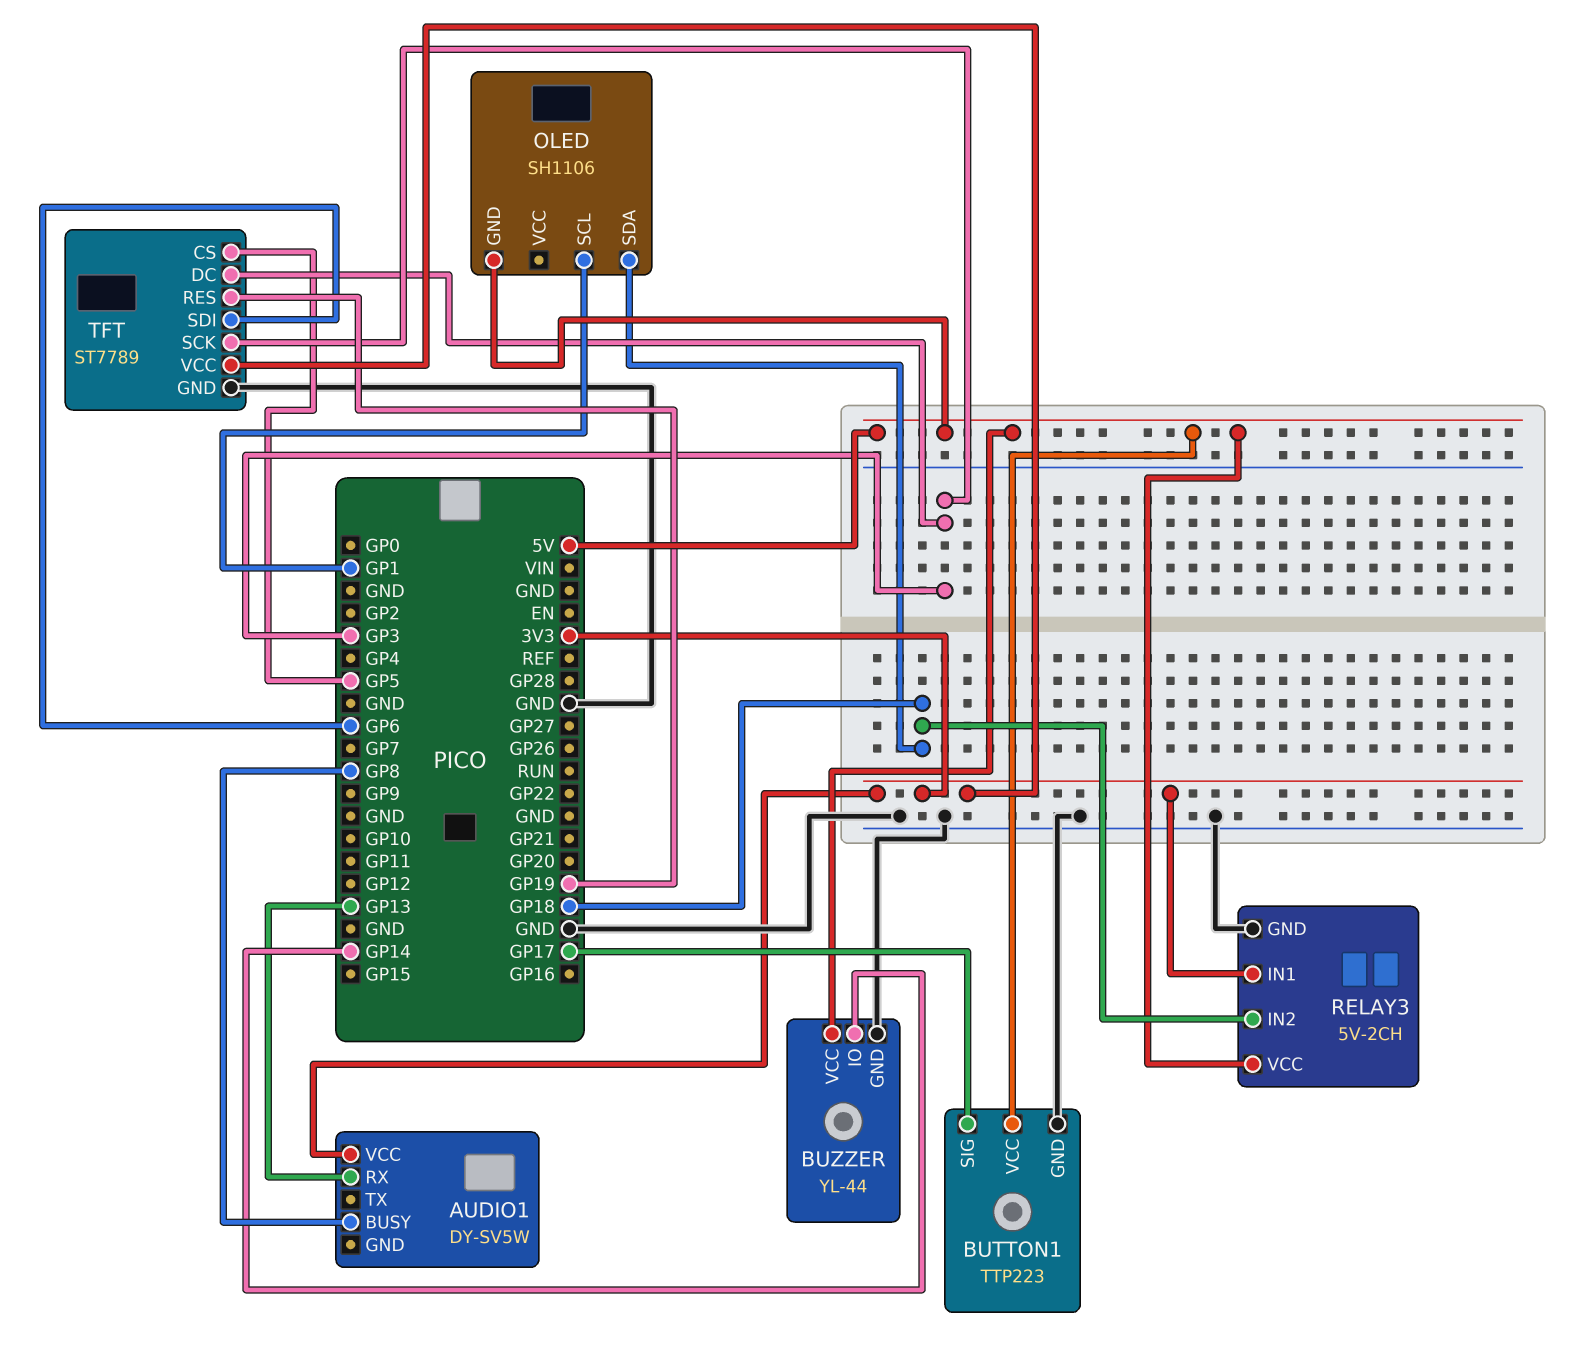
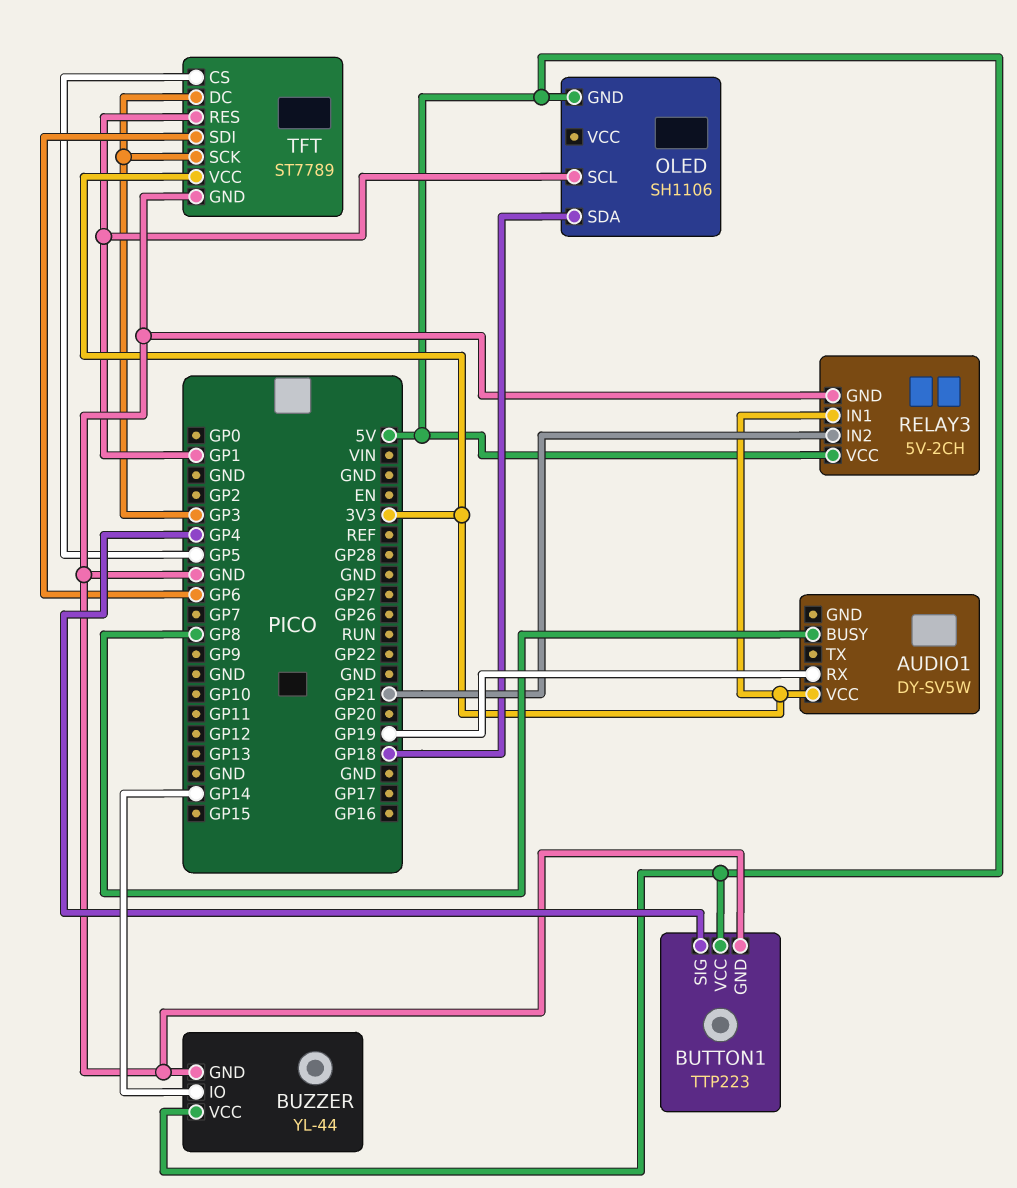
AUDIO1 pin RX: GP13 -> GP19
BUTTON1 pin SIG: GP17 -> GP4
RELAY3 pin IN2: GP18 -> GP21
TFT pin RES: GP19 -> GP1

